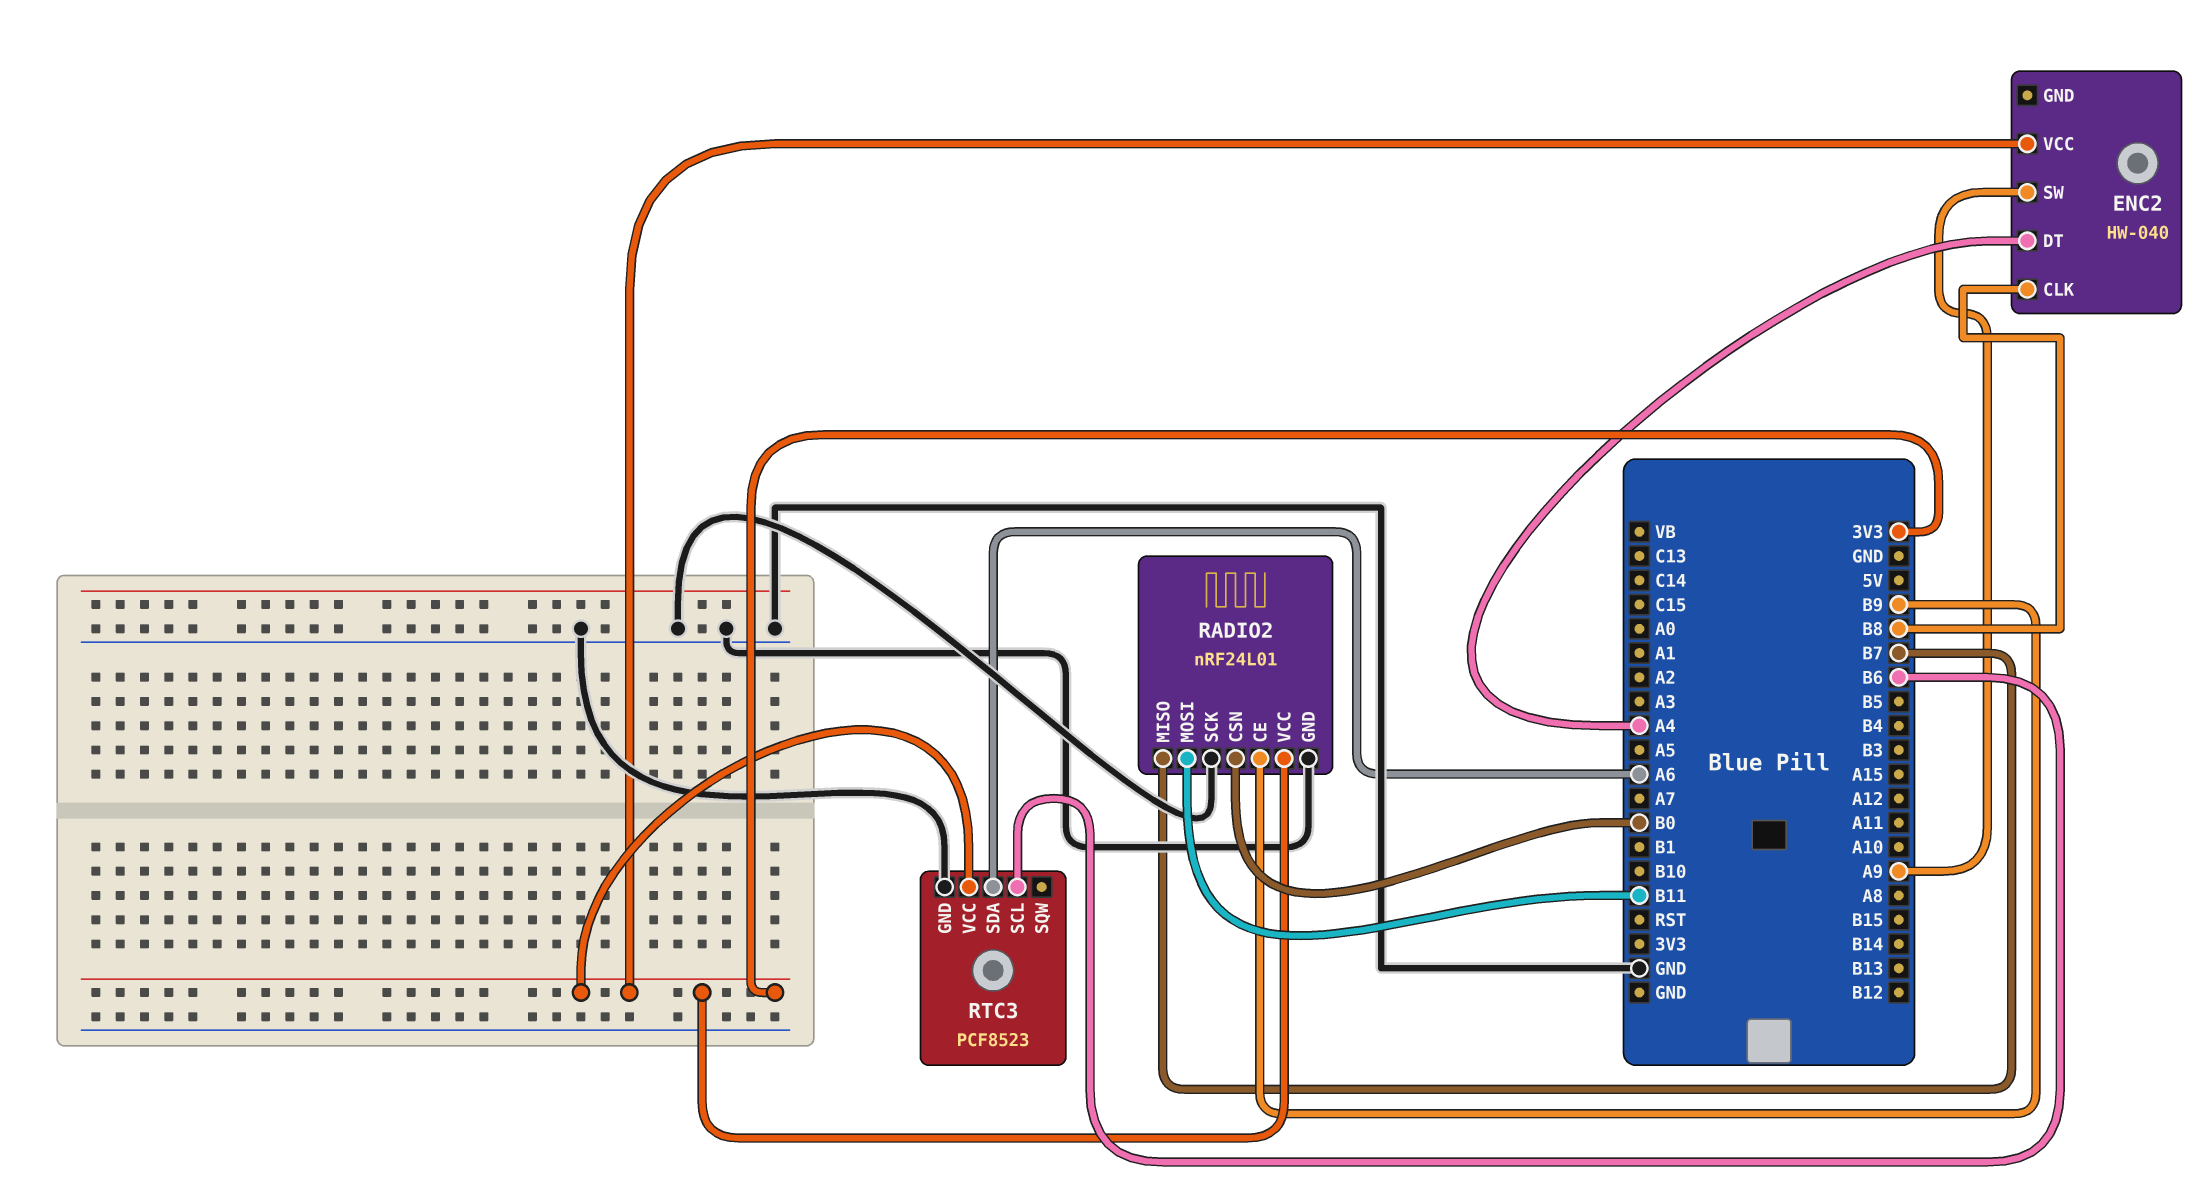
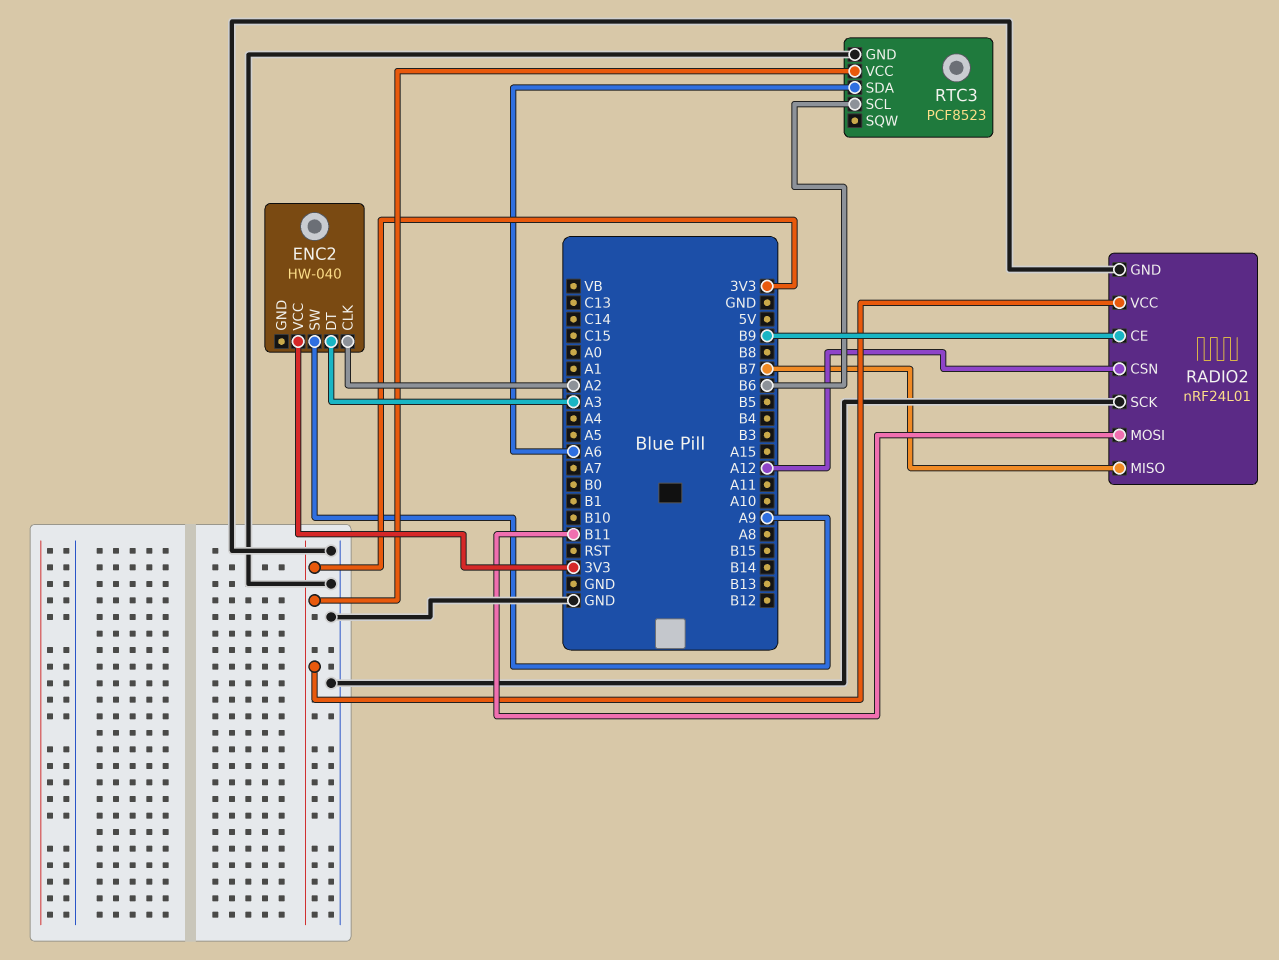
ENC2 pin CLK: B8 -> A2
ENC2 pin DT: A4 -> A3
RADIO2 pin CSN: B0 -> A12

